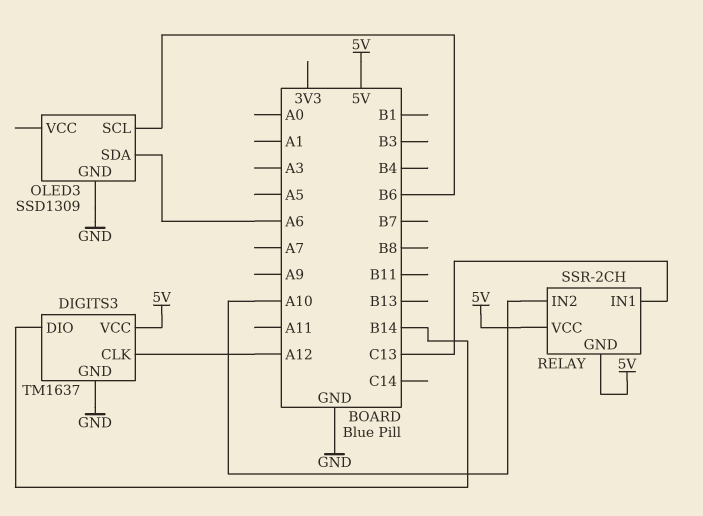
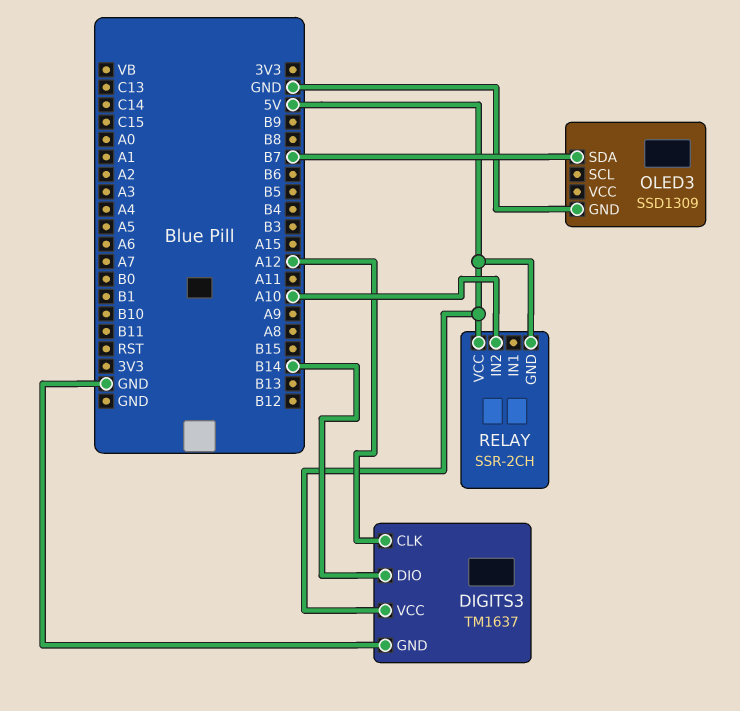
OLED3 pin SCL: B6 -> none
OLED3 pin SDA: A6 -> B7
RELAY pin IN1: C13 -> none

